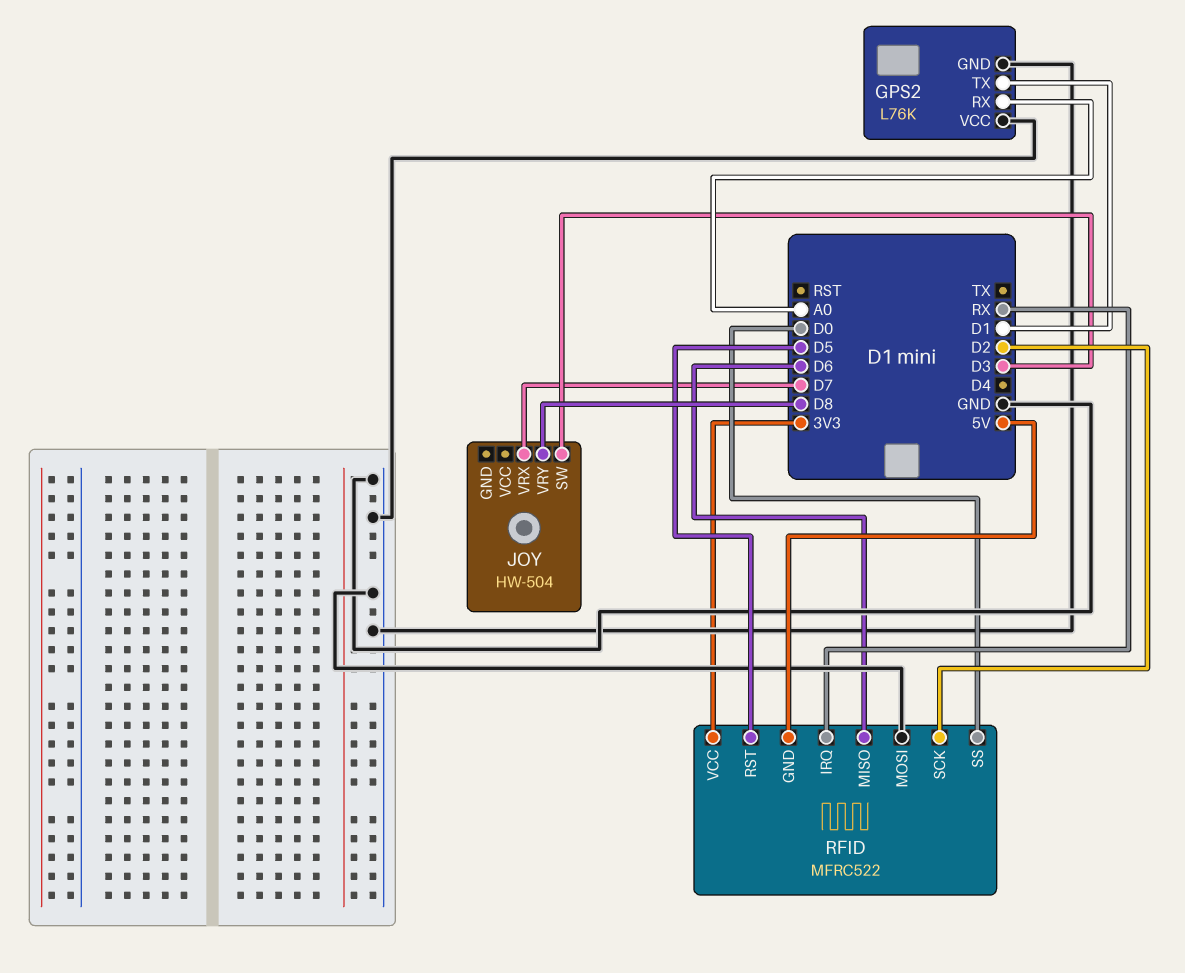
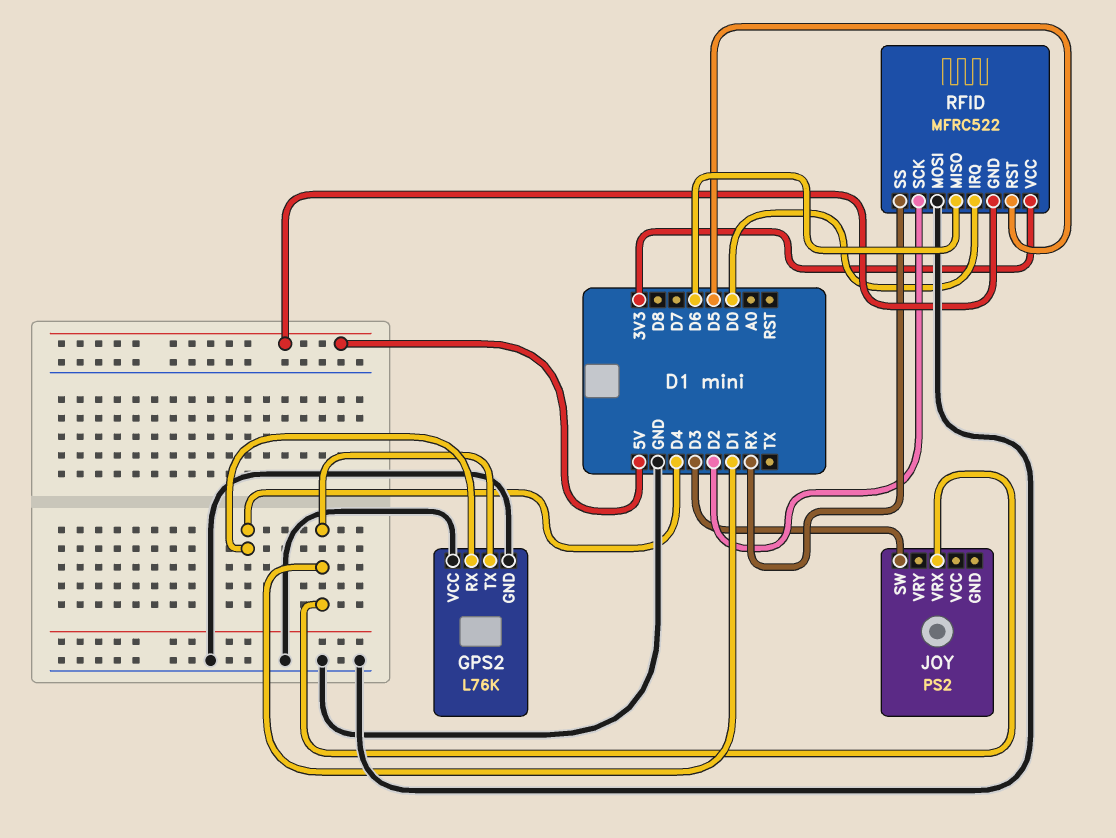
GPS2 pin RX: A0 -> D4
JOY: HW-504 -> PS2
JOY pin VRX: D7 -> D1
JOY pin VRY: D8 -> none
RFID pin IRQ: RX -> D0
RFID pin SS: D0 -> RX

